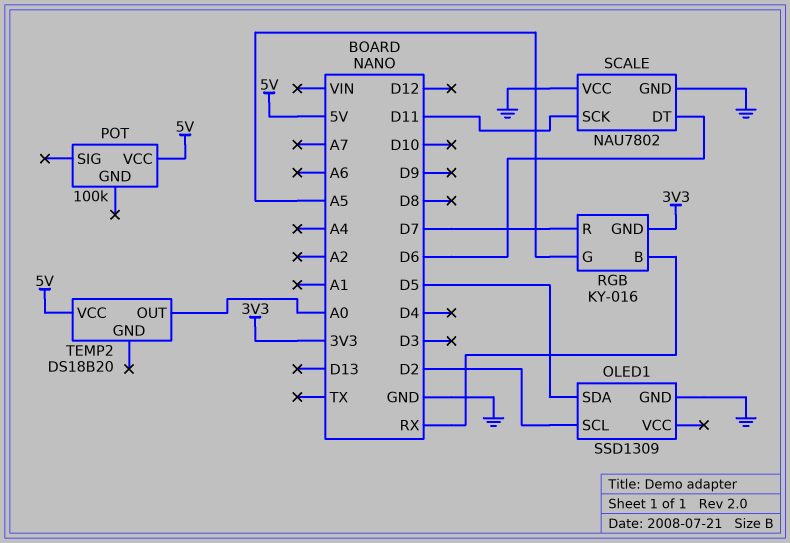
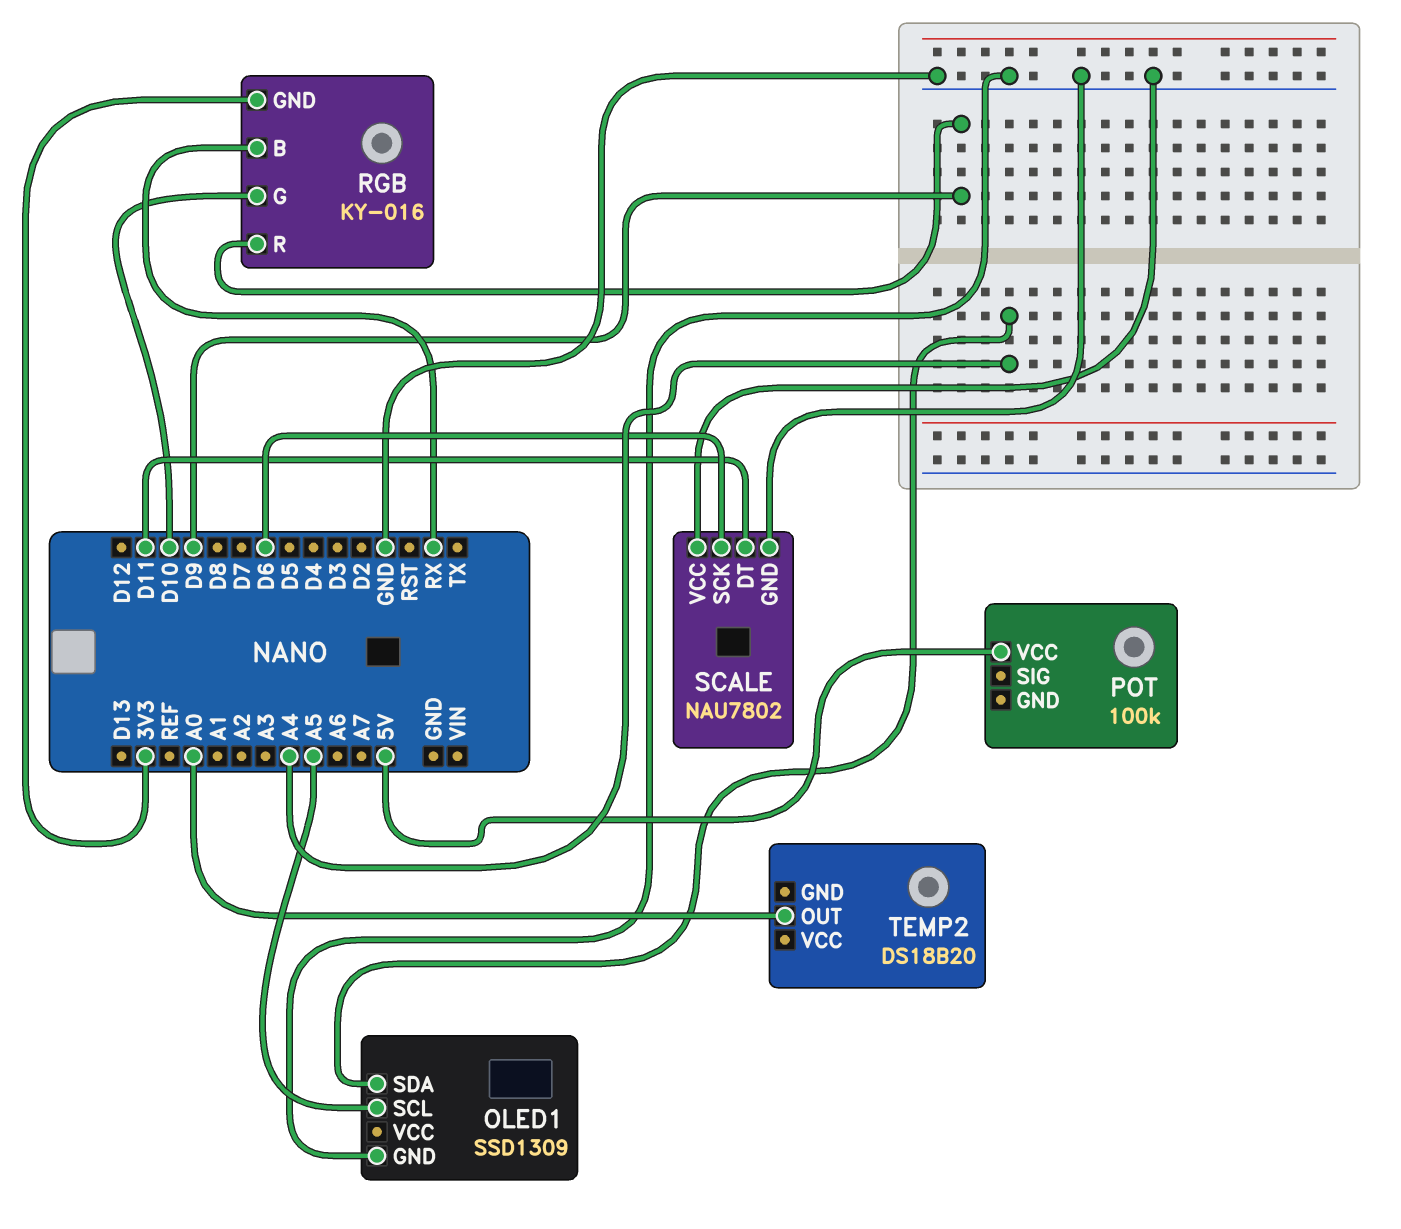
OLED1 pin SCL: D2 -> A5
OLED1 pin SDA: D5 -> A4
RGB pin G: A5 -> D10
RGB pin R: D7 -> D9
SCALE pin DT: D6 -> D11
SCALE pin SCK: D11 -> D6
TEMP2 pin VCC: 5V -> none

